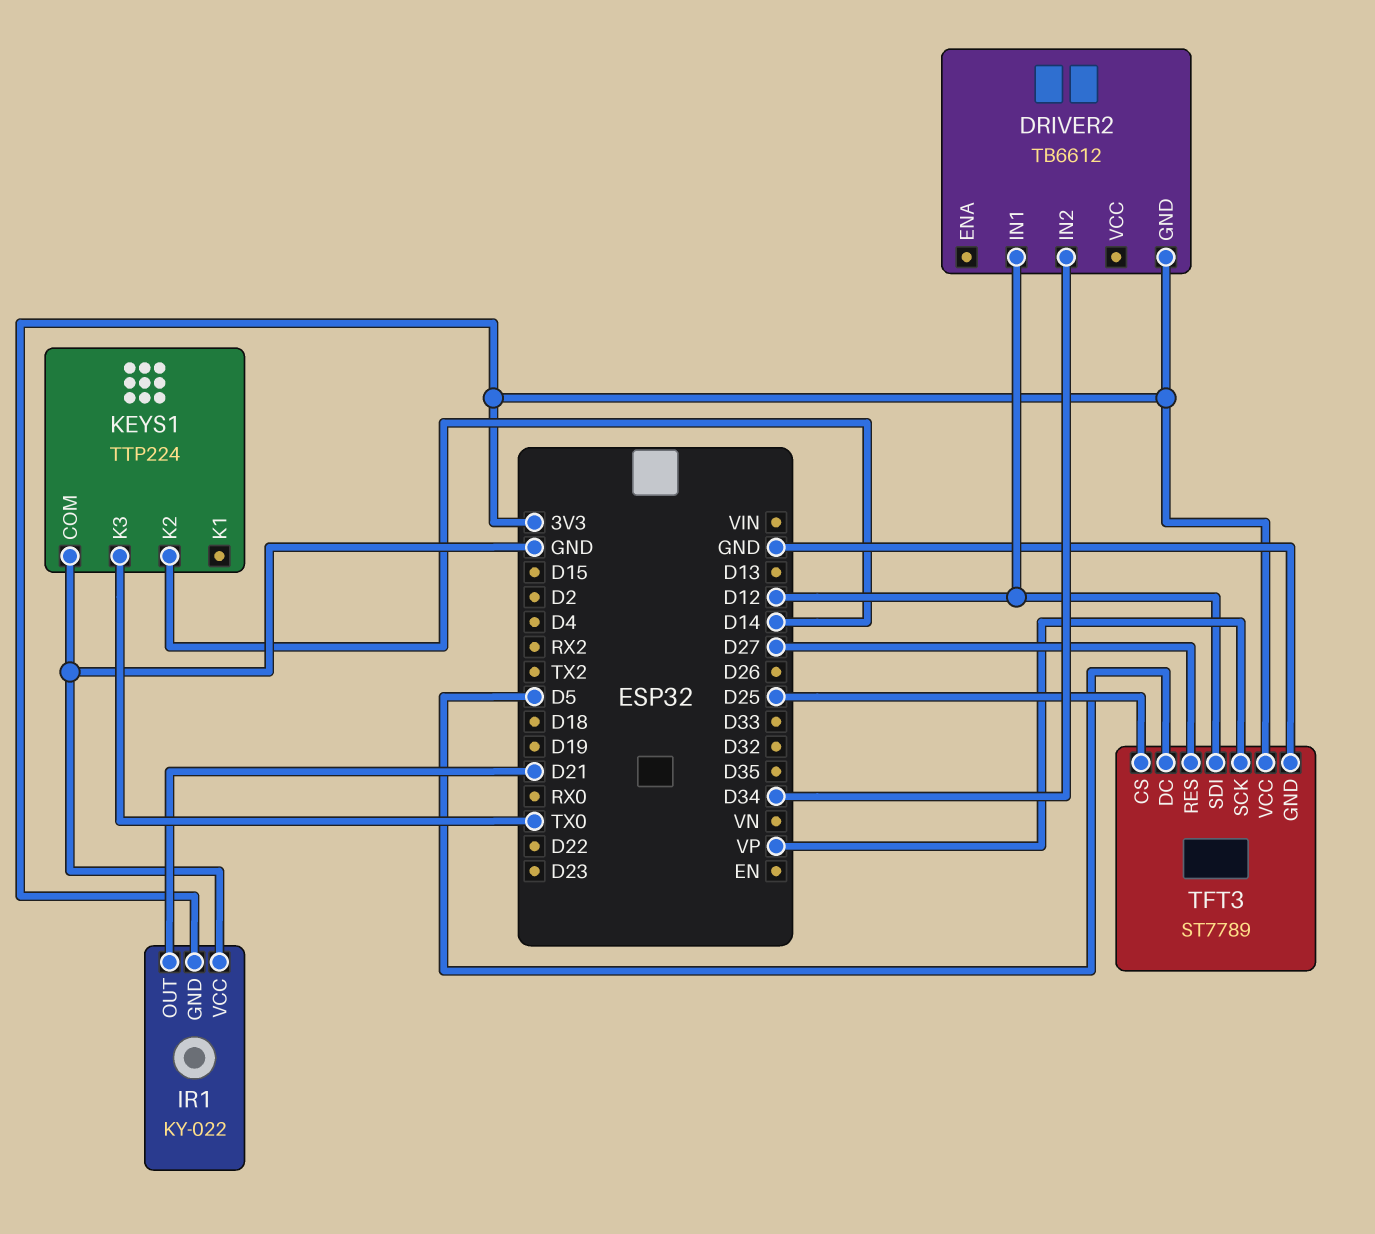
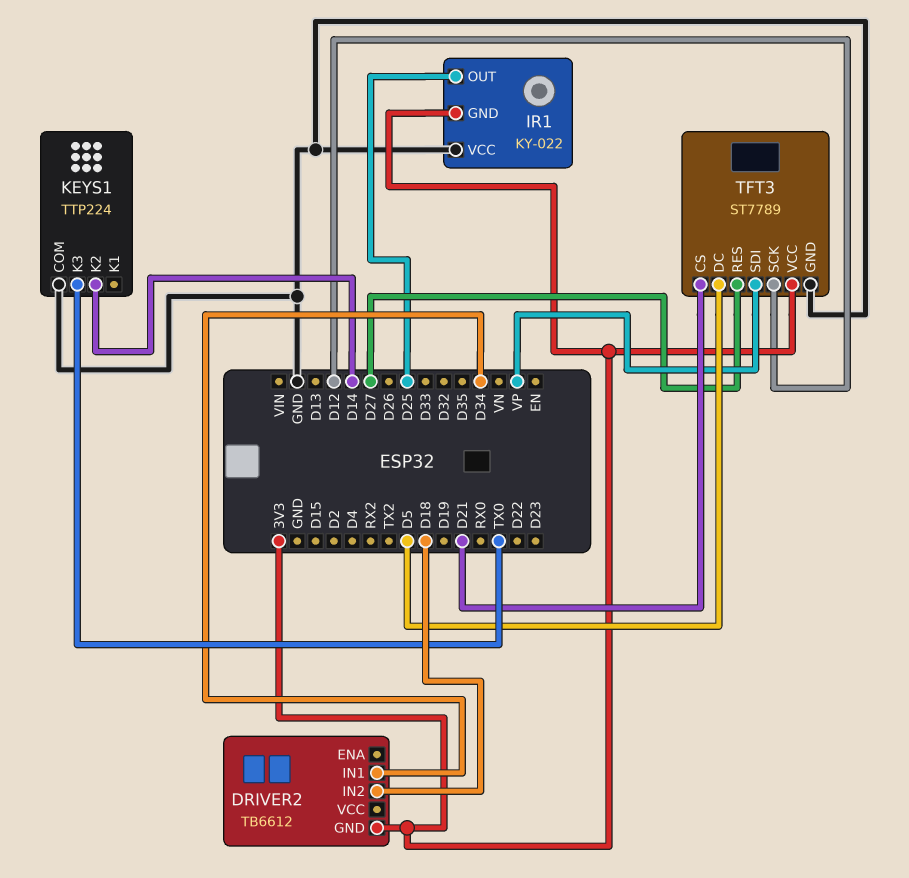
DRIVER2 pin IN1: D12 -> D34
DRIVER2 pin IN2: D34 -> D18
IR1 pin OUT: D21 -> D25
TFT3 pin CS: D25 -> D21
TFT3 pin SCK: VP -> D12
TFT3 pin SDI: D12 -> VP

